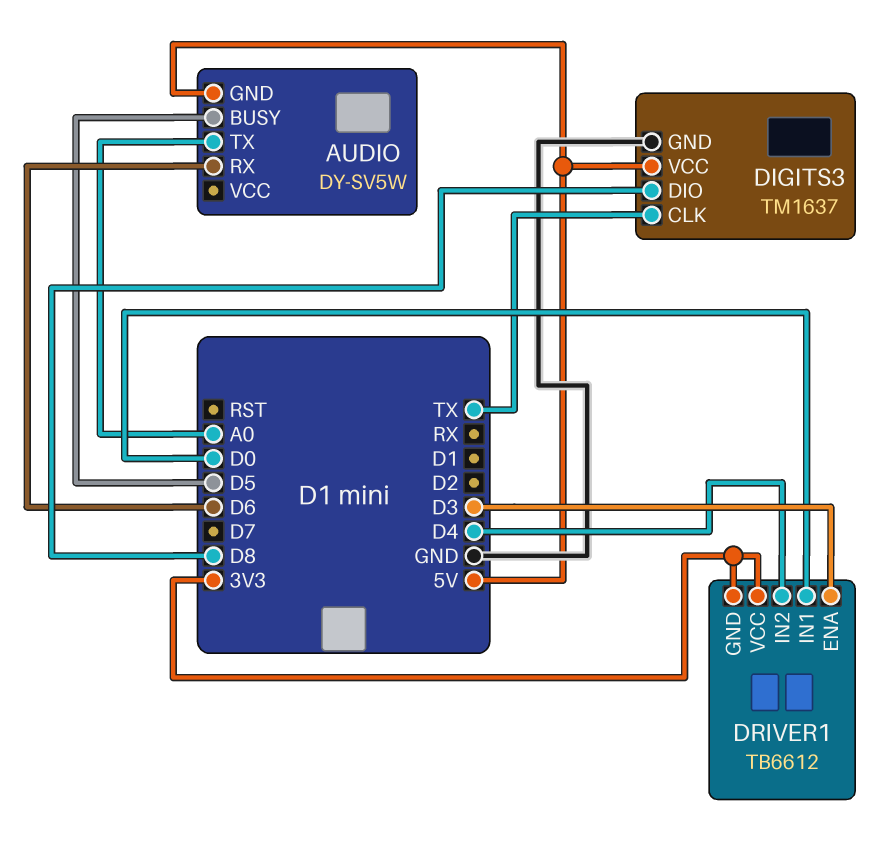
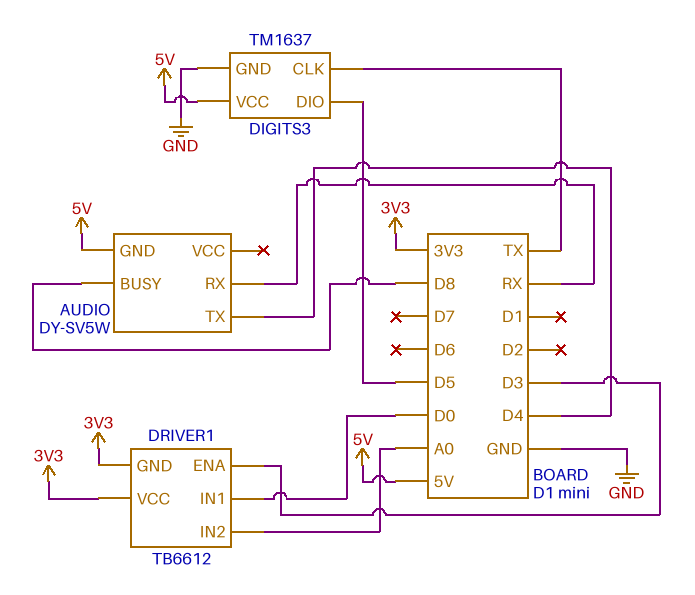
AUDIO pin BUSY: D5 -> D8
AUDIO pin RX: D6 -> RX
AUDIO pin TX: A0 -> D4
DIGITS3 pin DIO: D8 -> D5
DRIVER1 pin IN2: D4 -> A0

